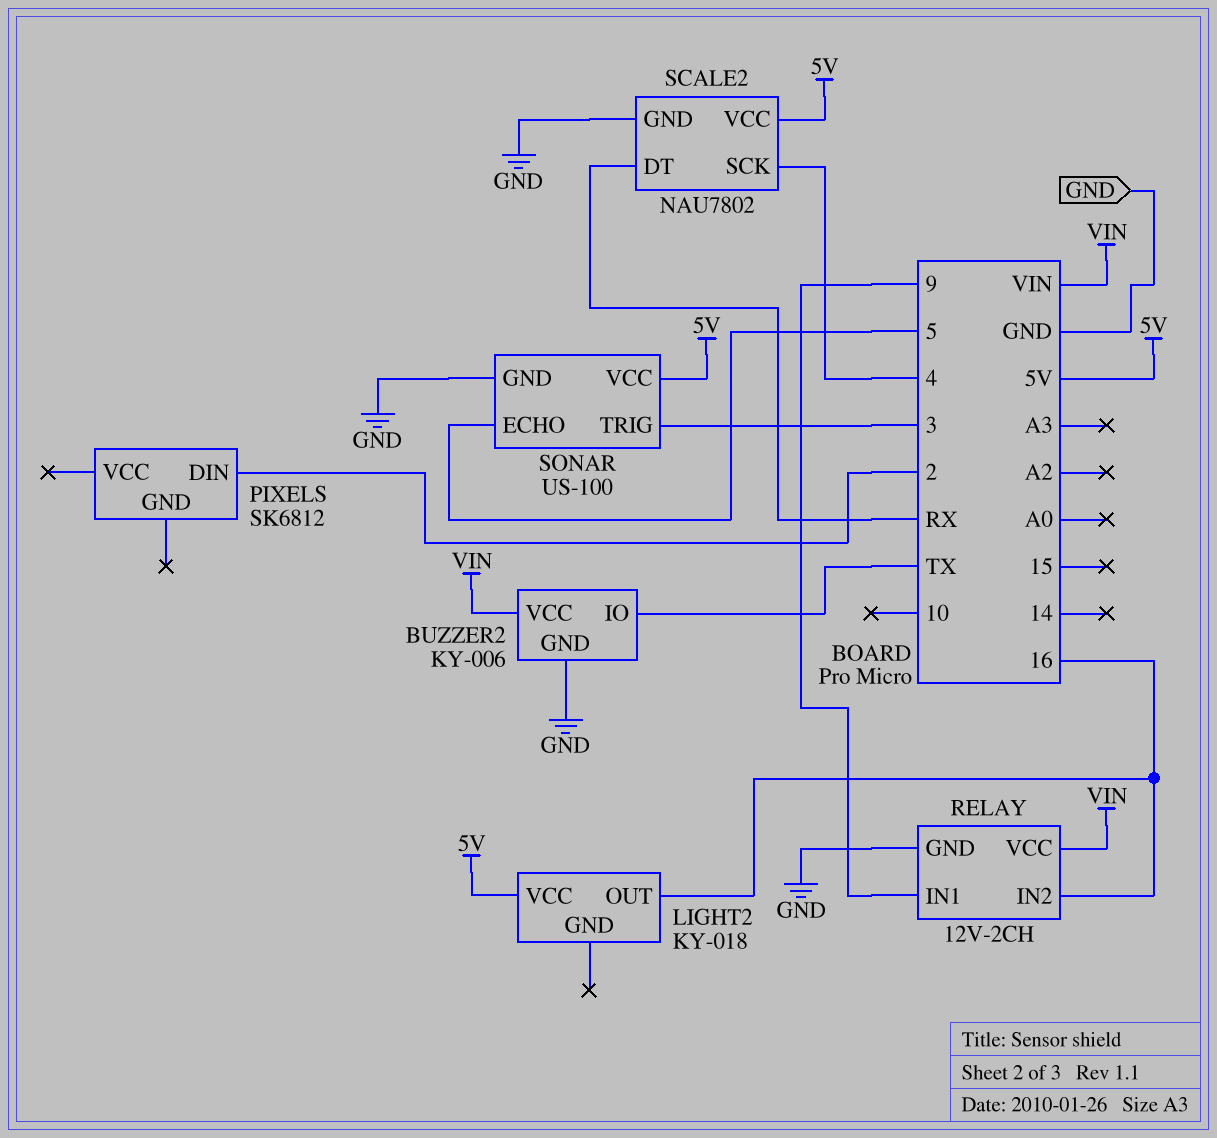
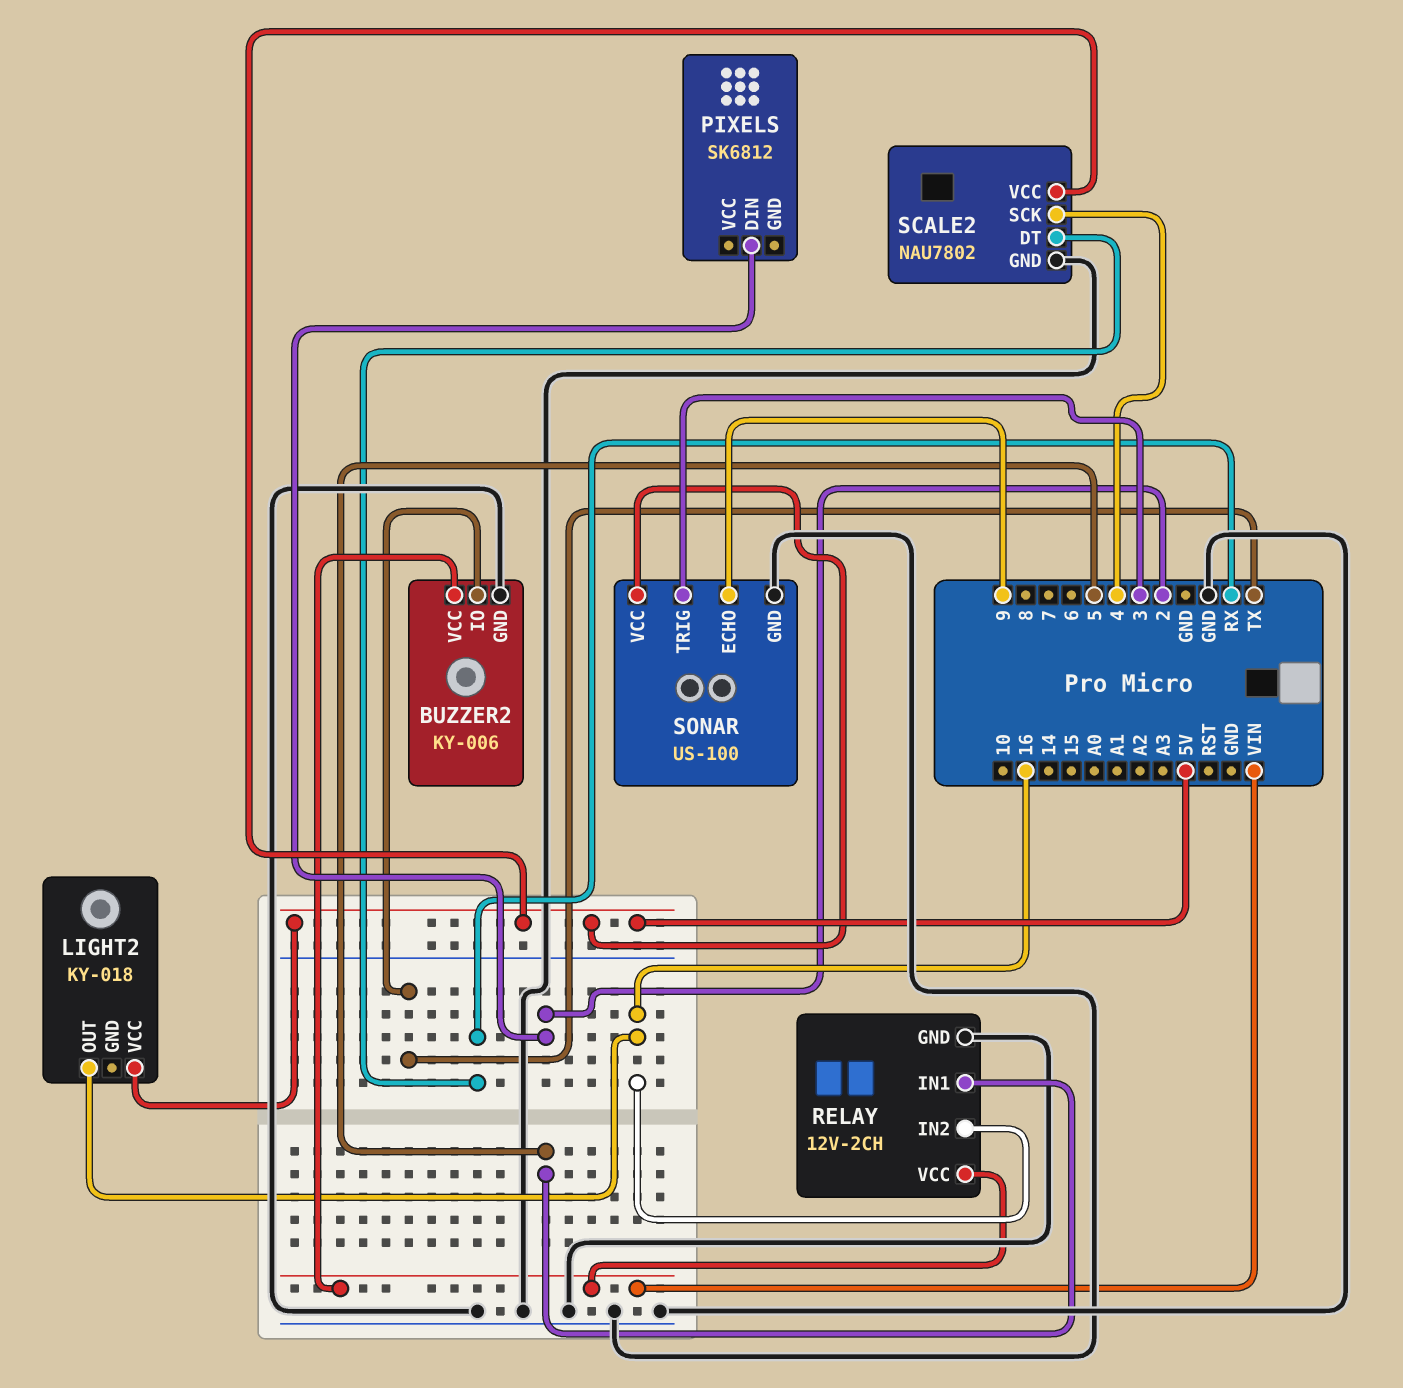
RELAY pin IN1: 9 -> 5
SONAR pin ECHO: 5 -> 9

